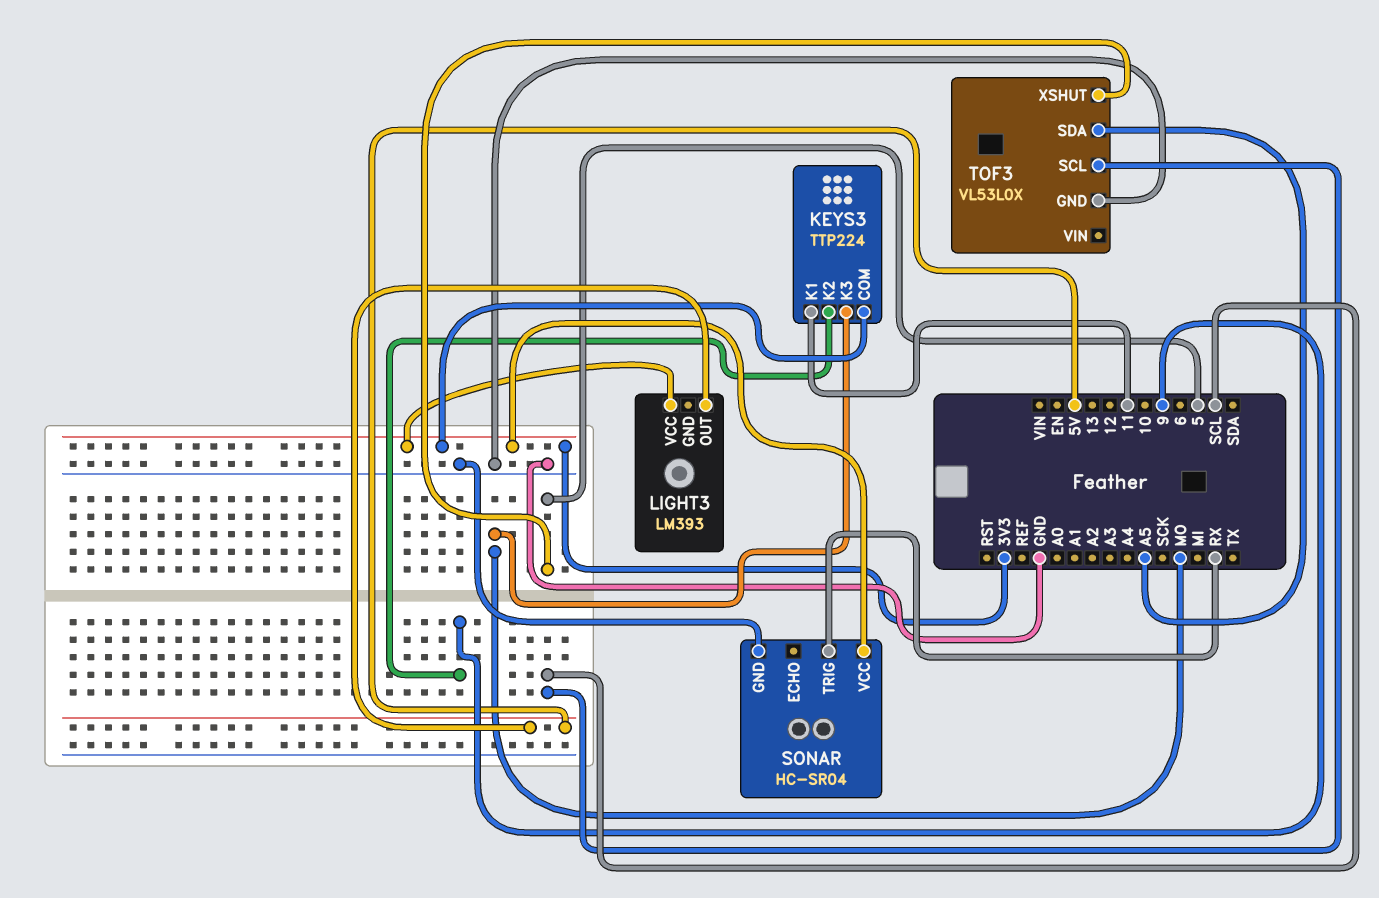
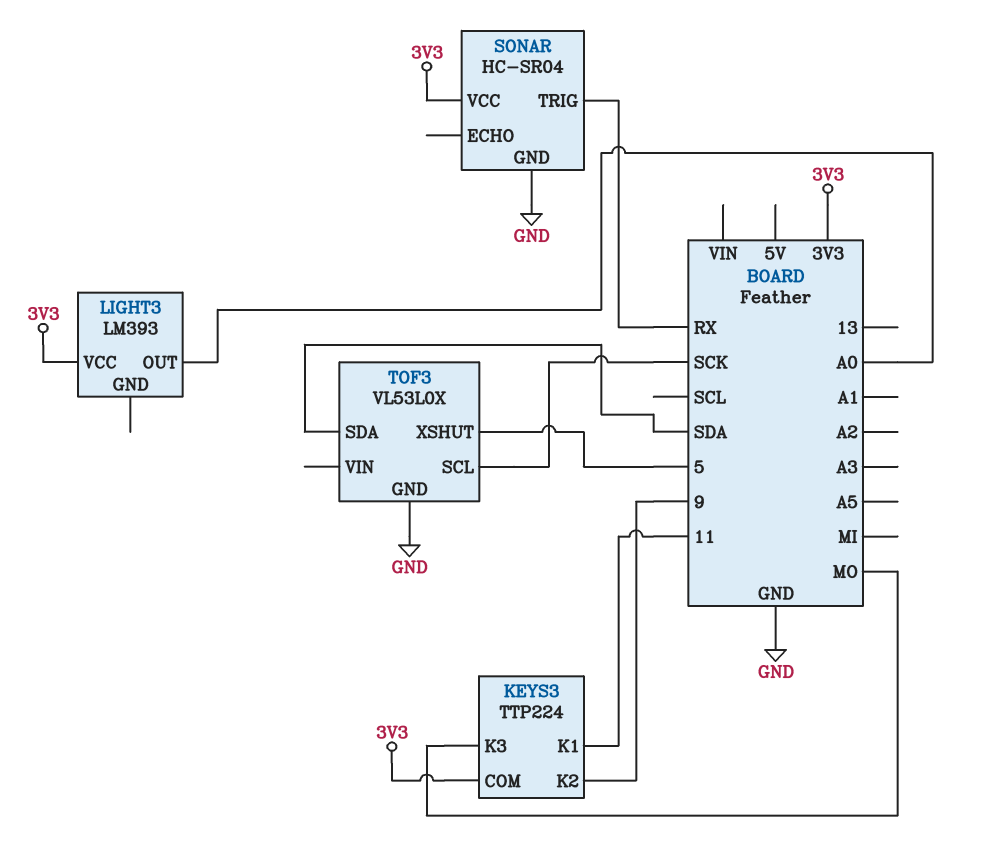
LIGHT3 pin OUT: 5V -> A0
TOF3 pin SCL: SCL -> SCK
TOF3 pin SDA: A5 -> SDA

